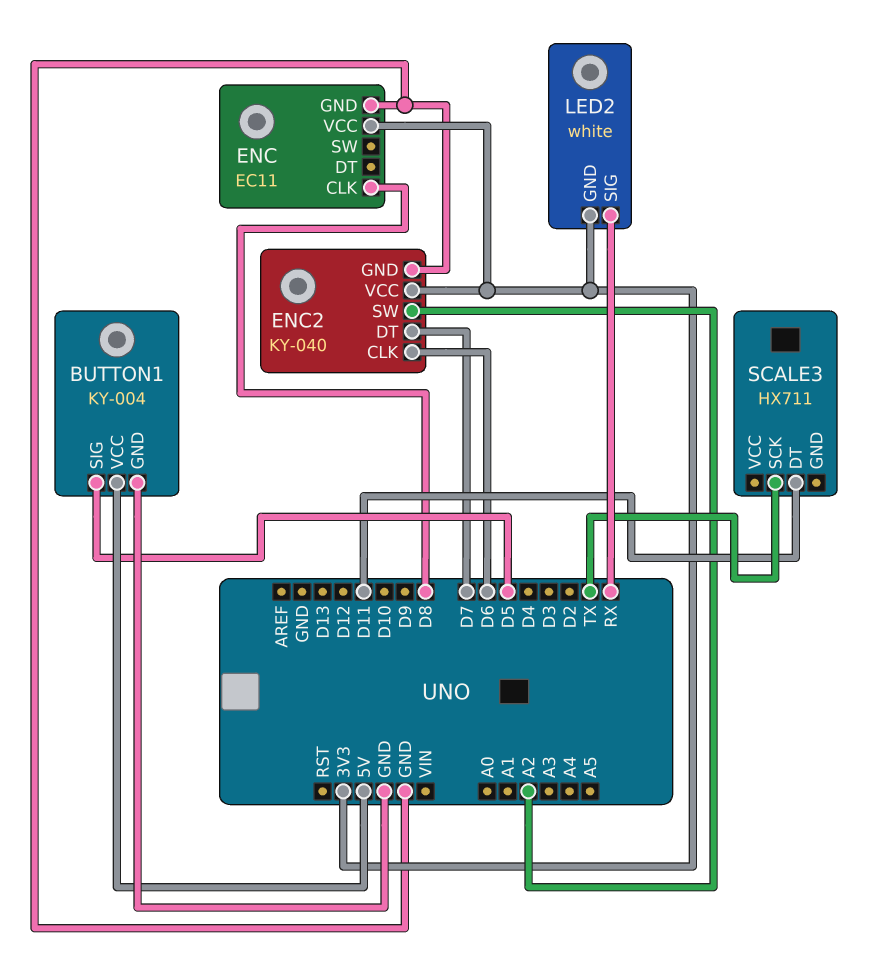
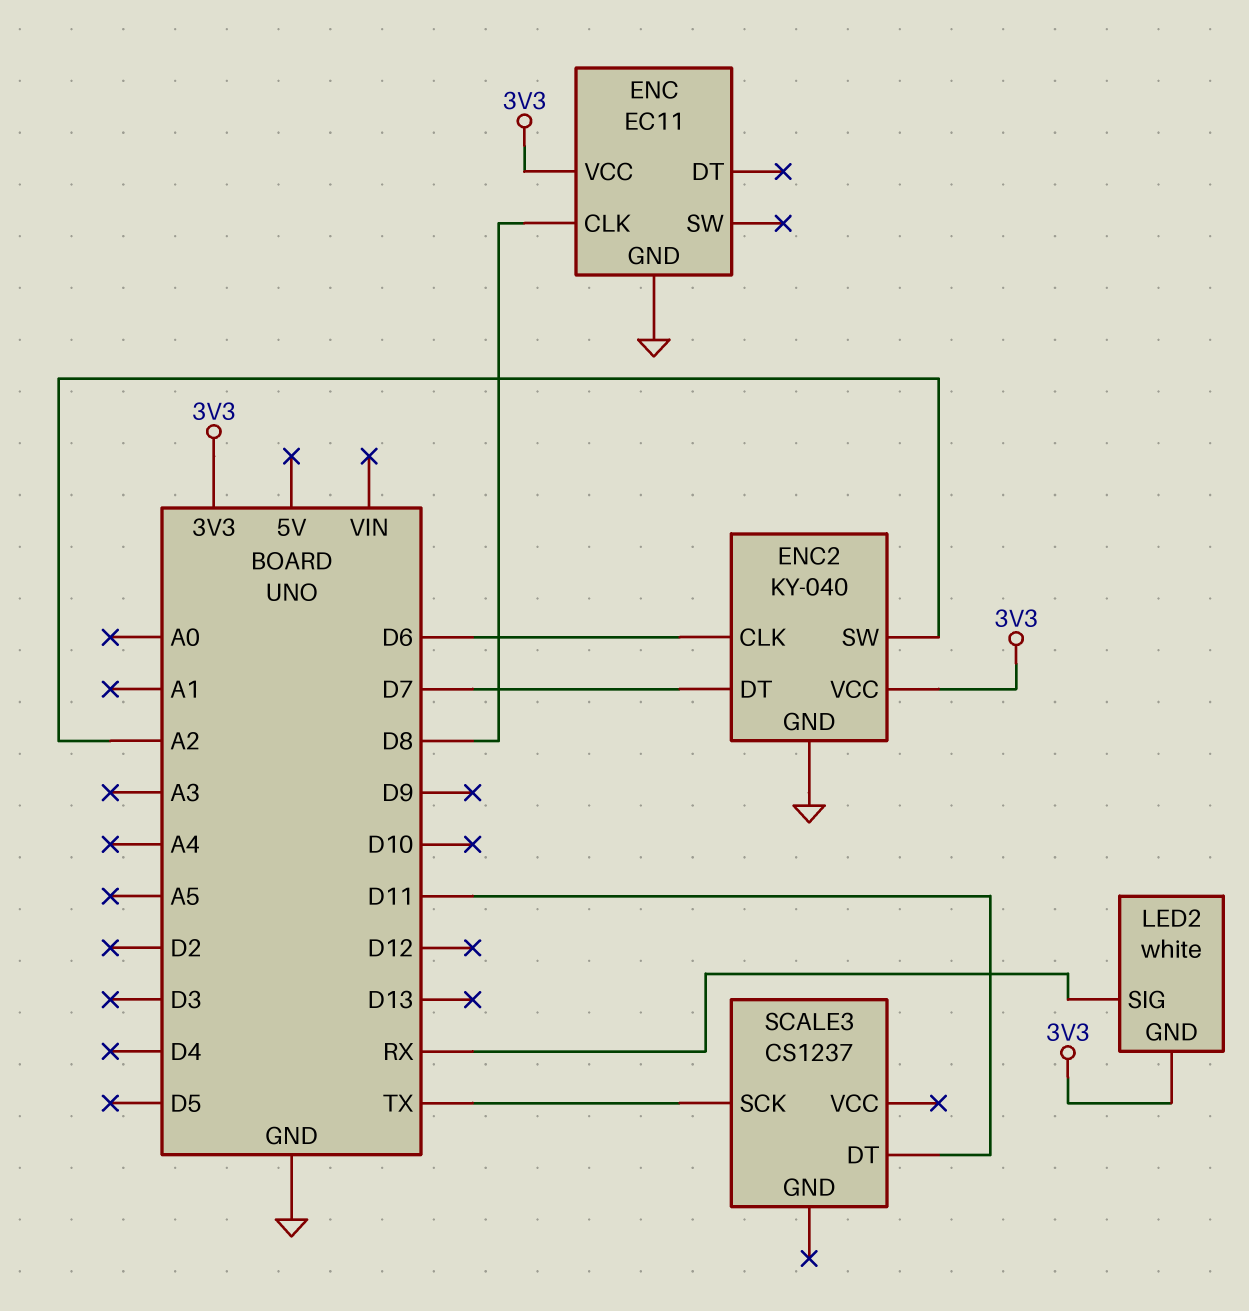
BUTTON1: KY-004 -> none
BUTTON1 pin GND: GND -> none
BUTTON1 pin SIG: D5 -> none
BUTTON1 pin VCC: 5V -> none
SCALE3: HX711 -> CS1237

